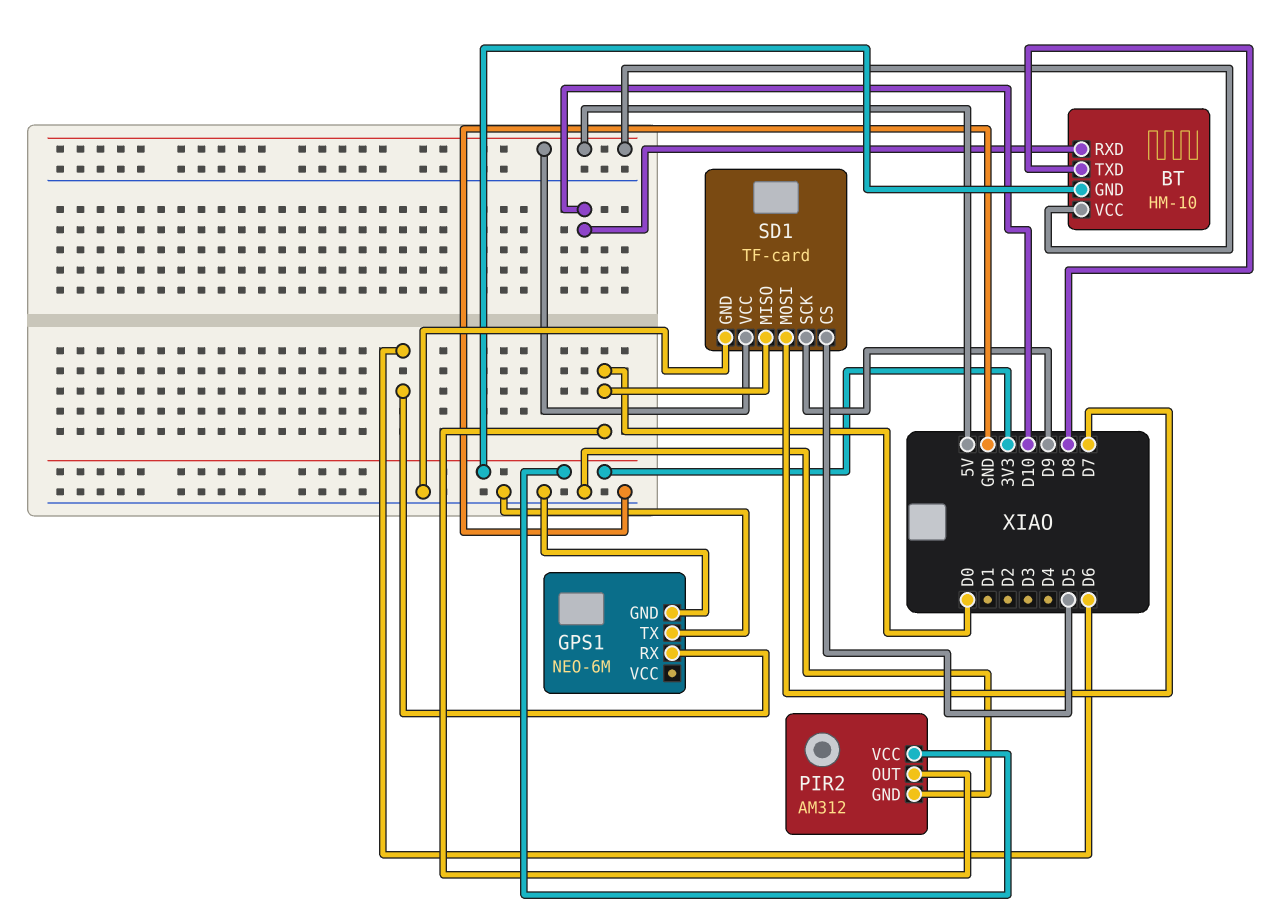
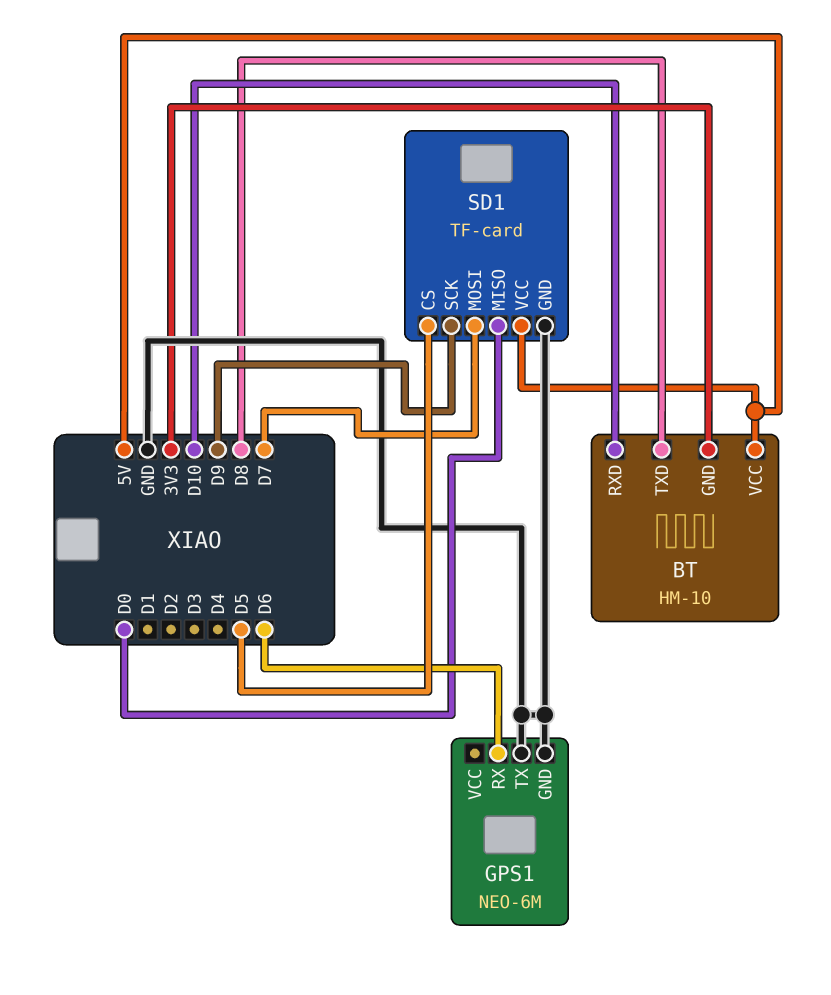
PIR2: AM312 -> none
PIR2 pin GND: GND -> none
PIR2 pin OUT: D0 -> none
PIR2 pin VCC: 3V3 -> none

